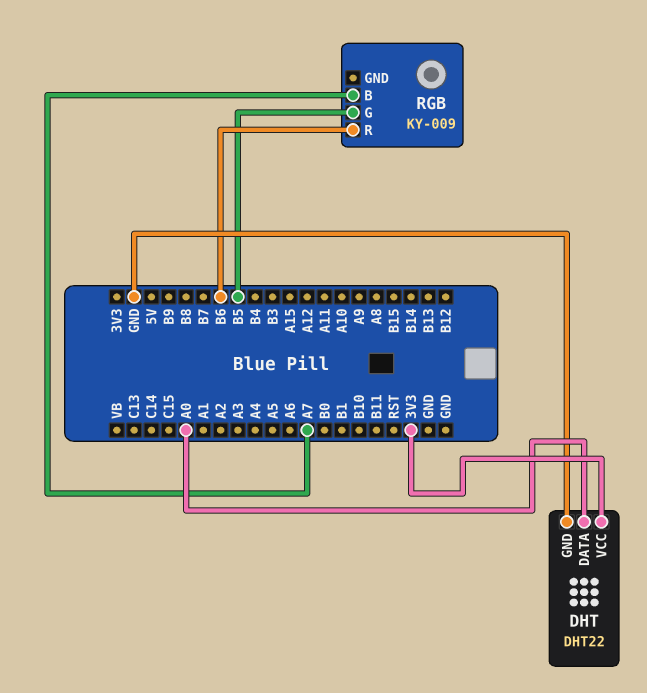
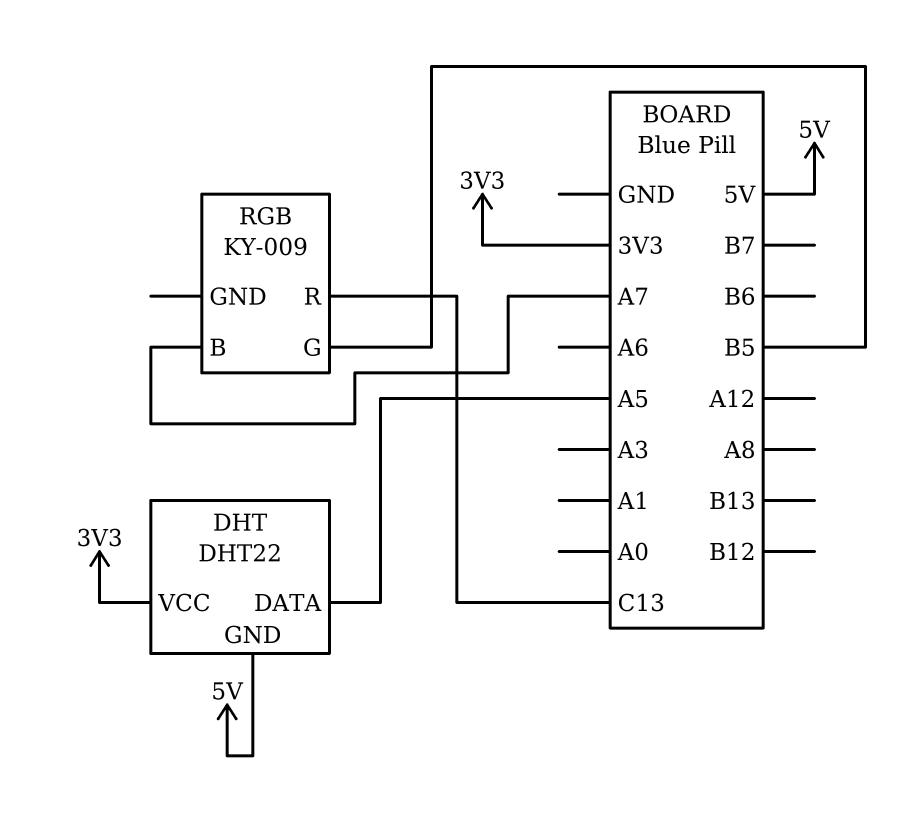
DHT pin DATA: A0 -> A5
DHT pin GND: GND -> 5V
RGB pin R: B6 -> C13

